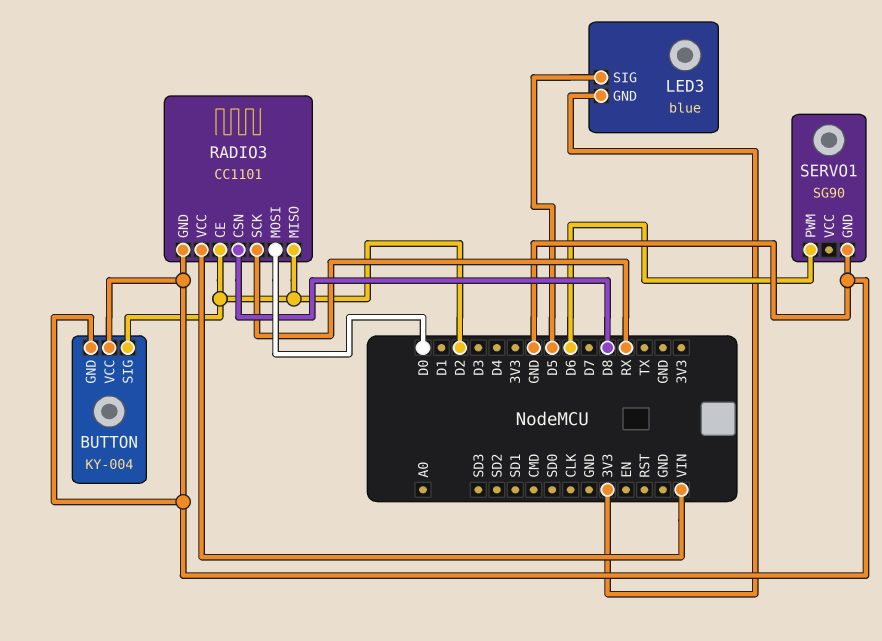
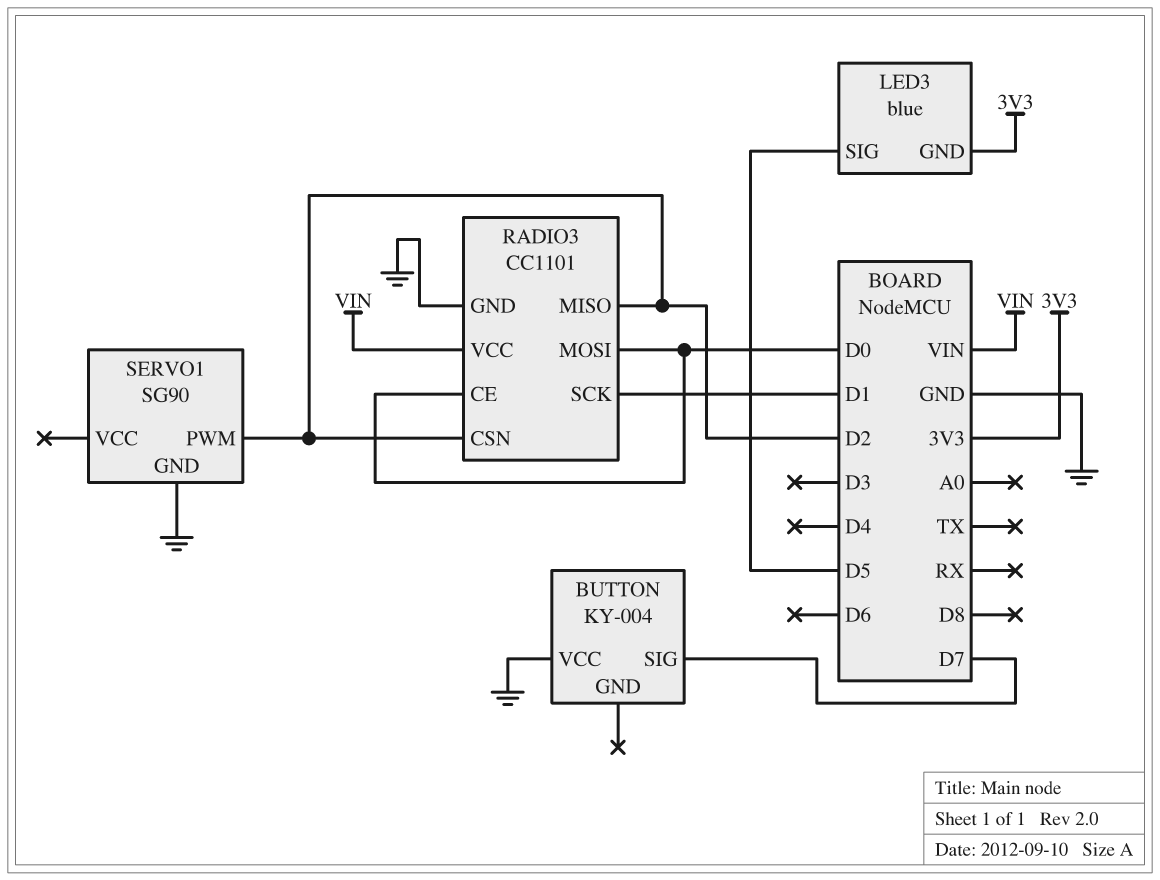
BUTTON pin GND: GND -> none
BUTTON pin SIG: D2 -> D7
RADIO3 pin CE: D2 -> D0
RADIO3 pin CSN: D8 -> D2
RADIO3 pin SCK: RX -> D1
SERVO1 pin PWM: D6 -> D2

